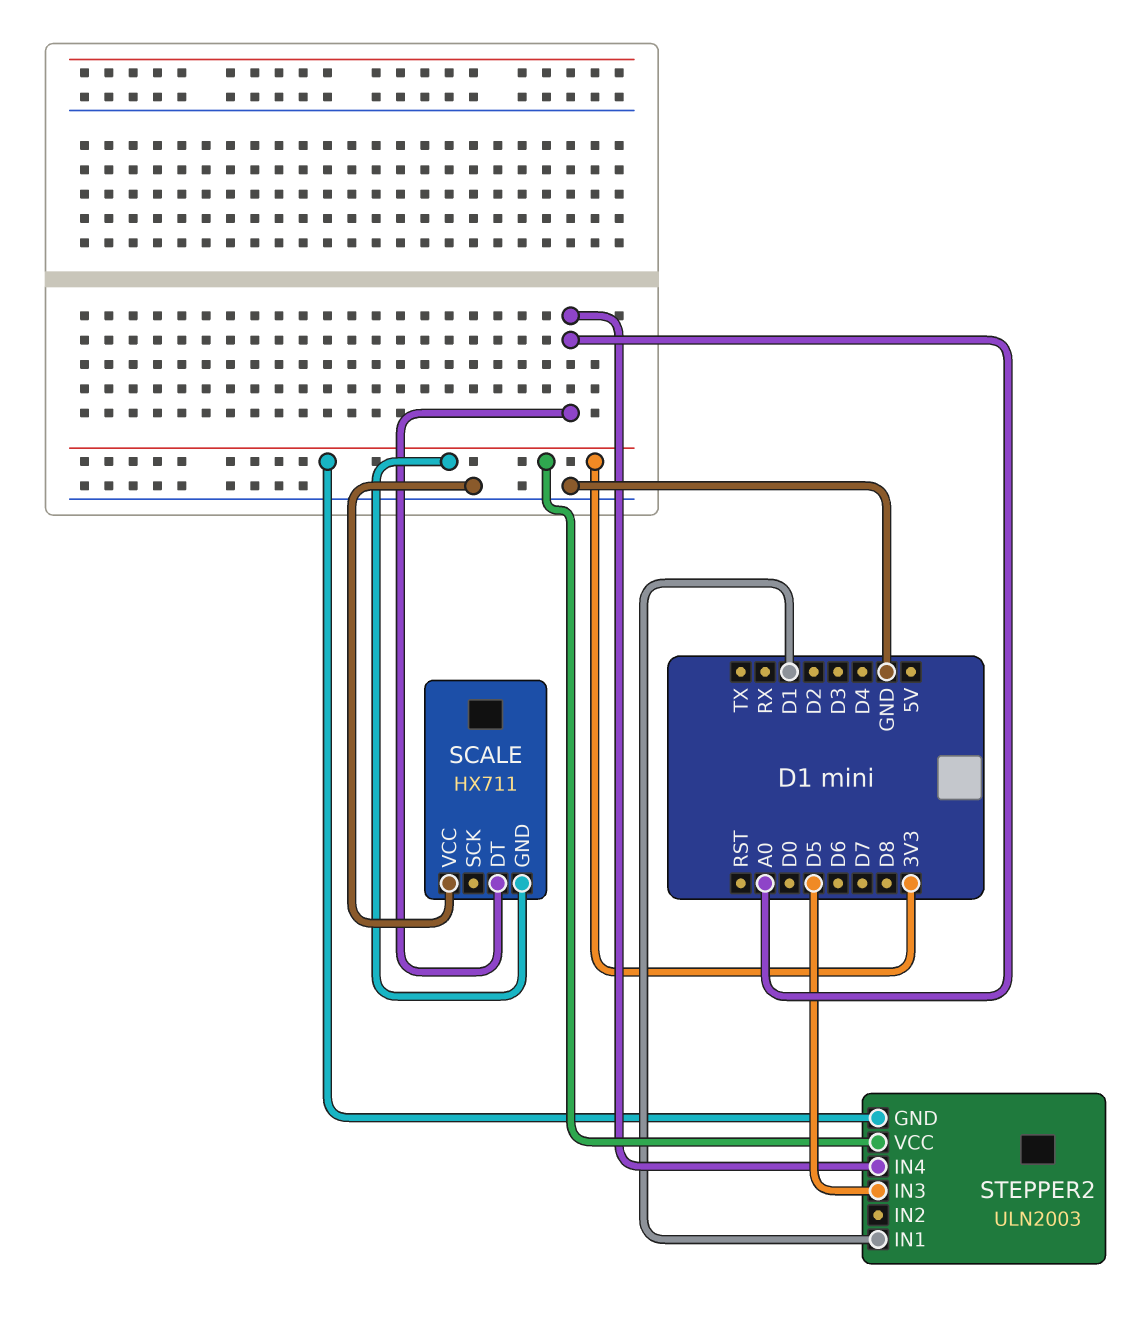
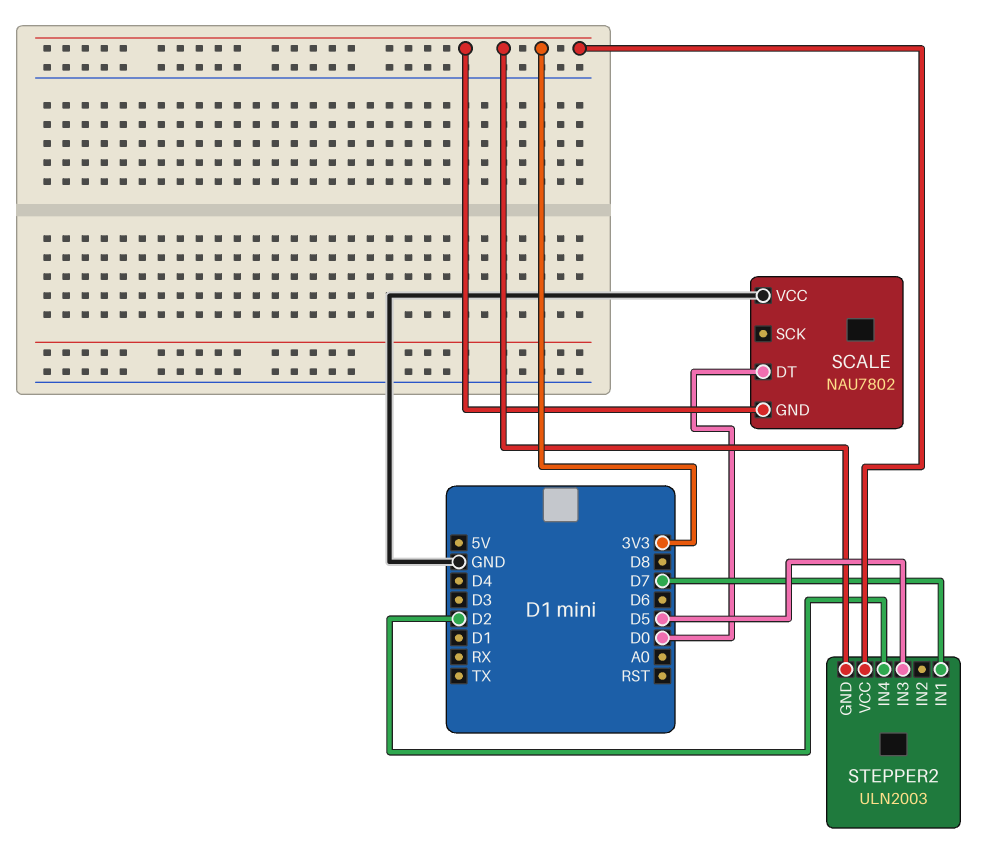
SCALE: HX711 -> NAU7802
SCALE pin DT: A0 -> D0
STEPPER2 pin IN1: D1 -> D7
STEPPER2 pin IN4: A0 -> D2

